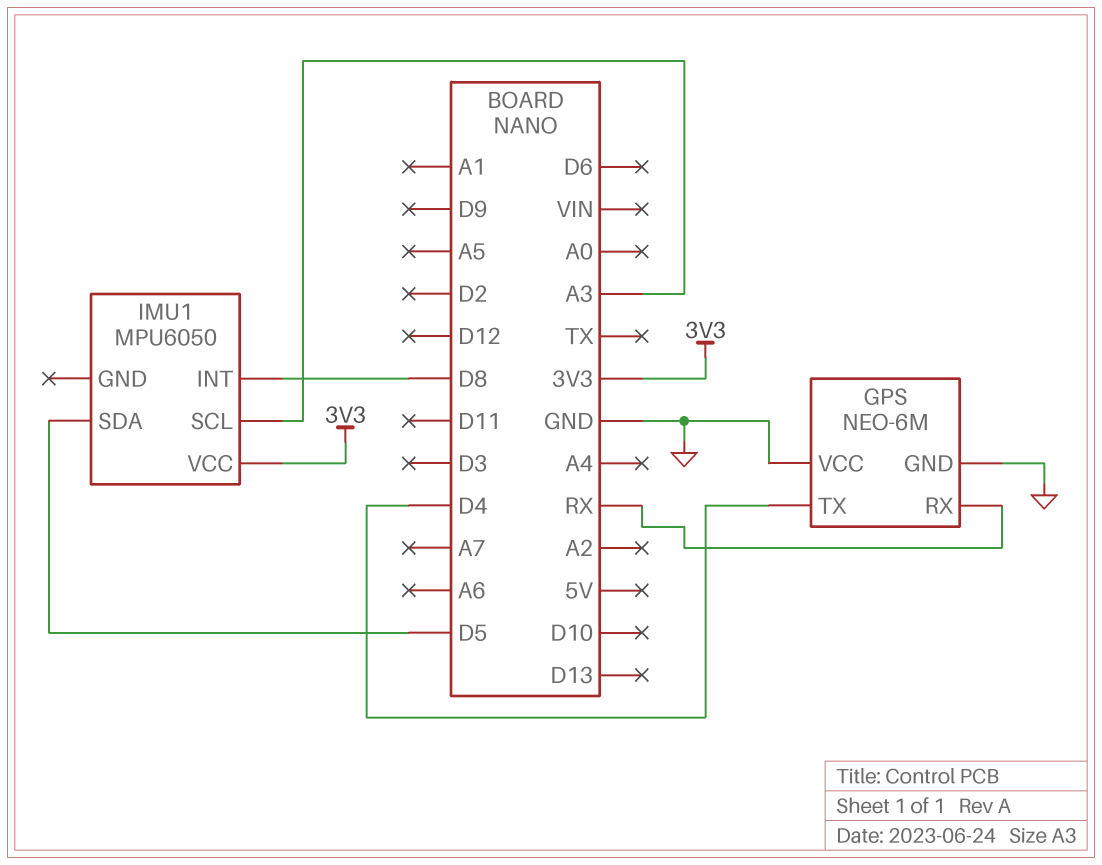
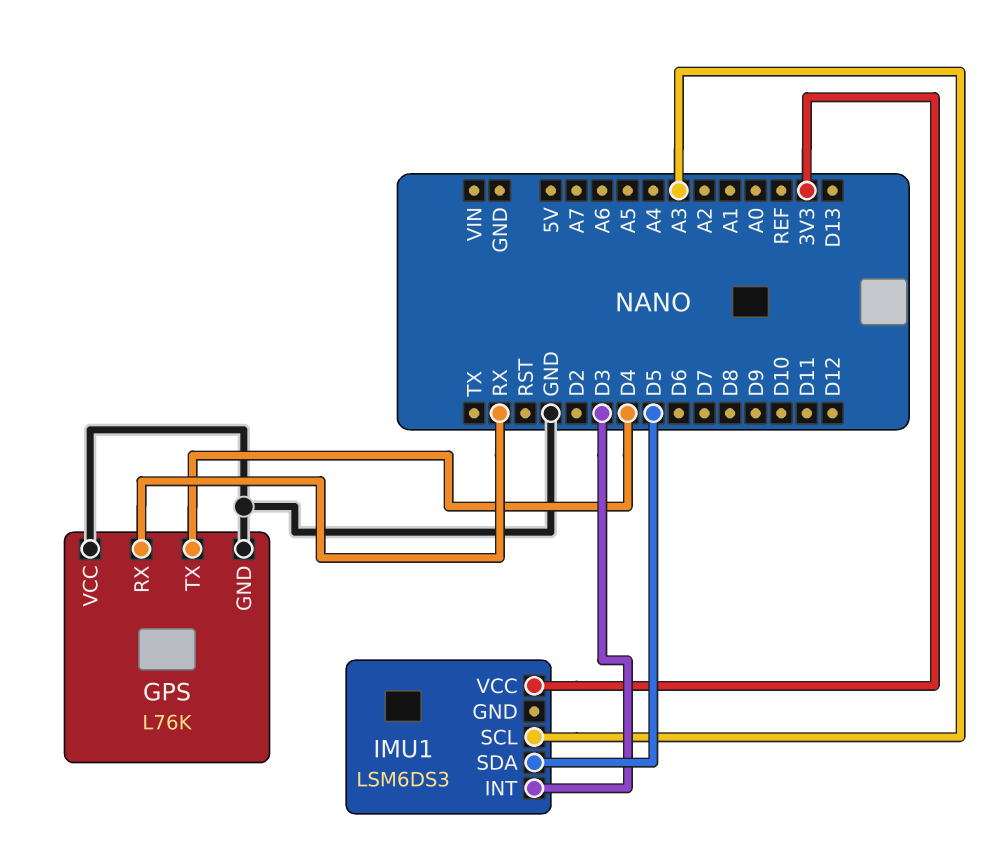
GPS: NEO-6M -> L76K
IMU1: MPU6050 -> LSM6DS3
IMU1 pin INT: D8 -> D3

